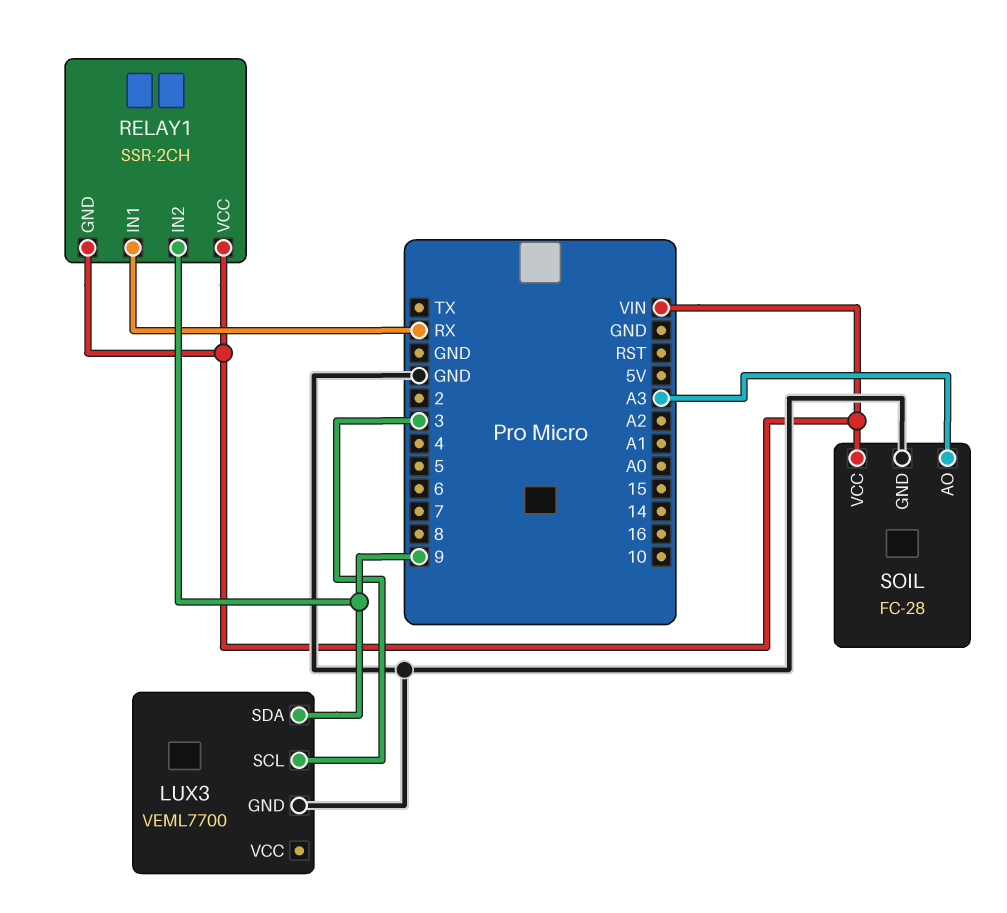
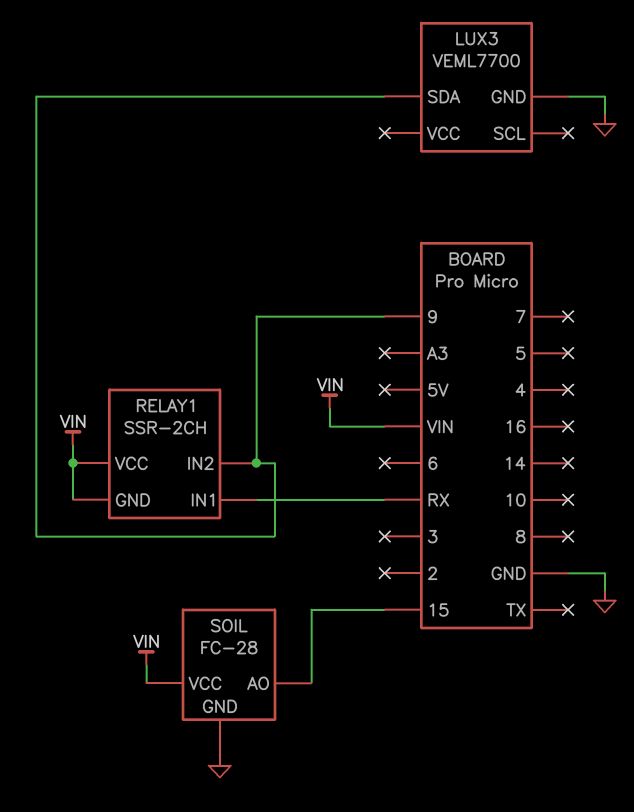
LUX3 pin SCL: 3 -> none
SOIL pin AO: A3 -> 15

